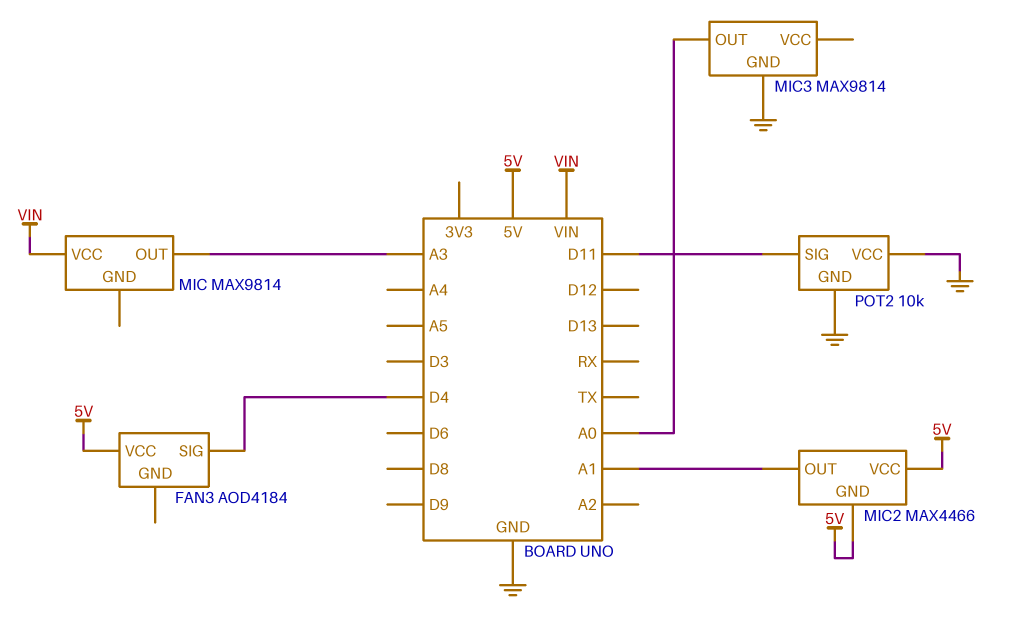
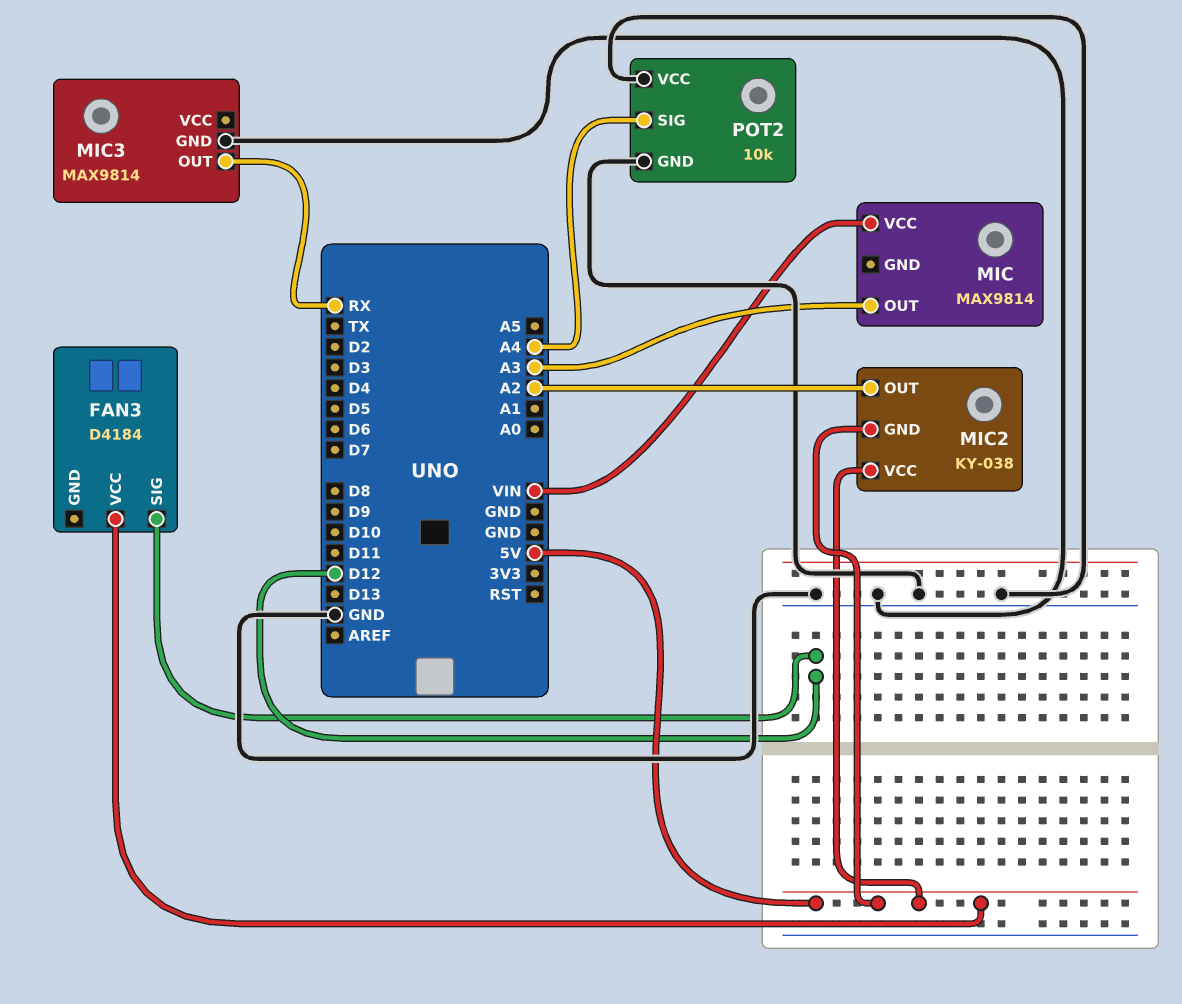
FAN3: AOD4184 -> D4184
FAN3 pin SIG: D4 -> D12
MIC2: MAX4466 -> KY-038
MIC2 pin OUT: A1 -> A2
MIC3 pin OUT: A0 -> RX
POT2 pin SIG: D11 -> A4

